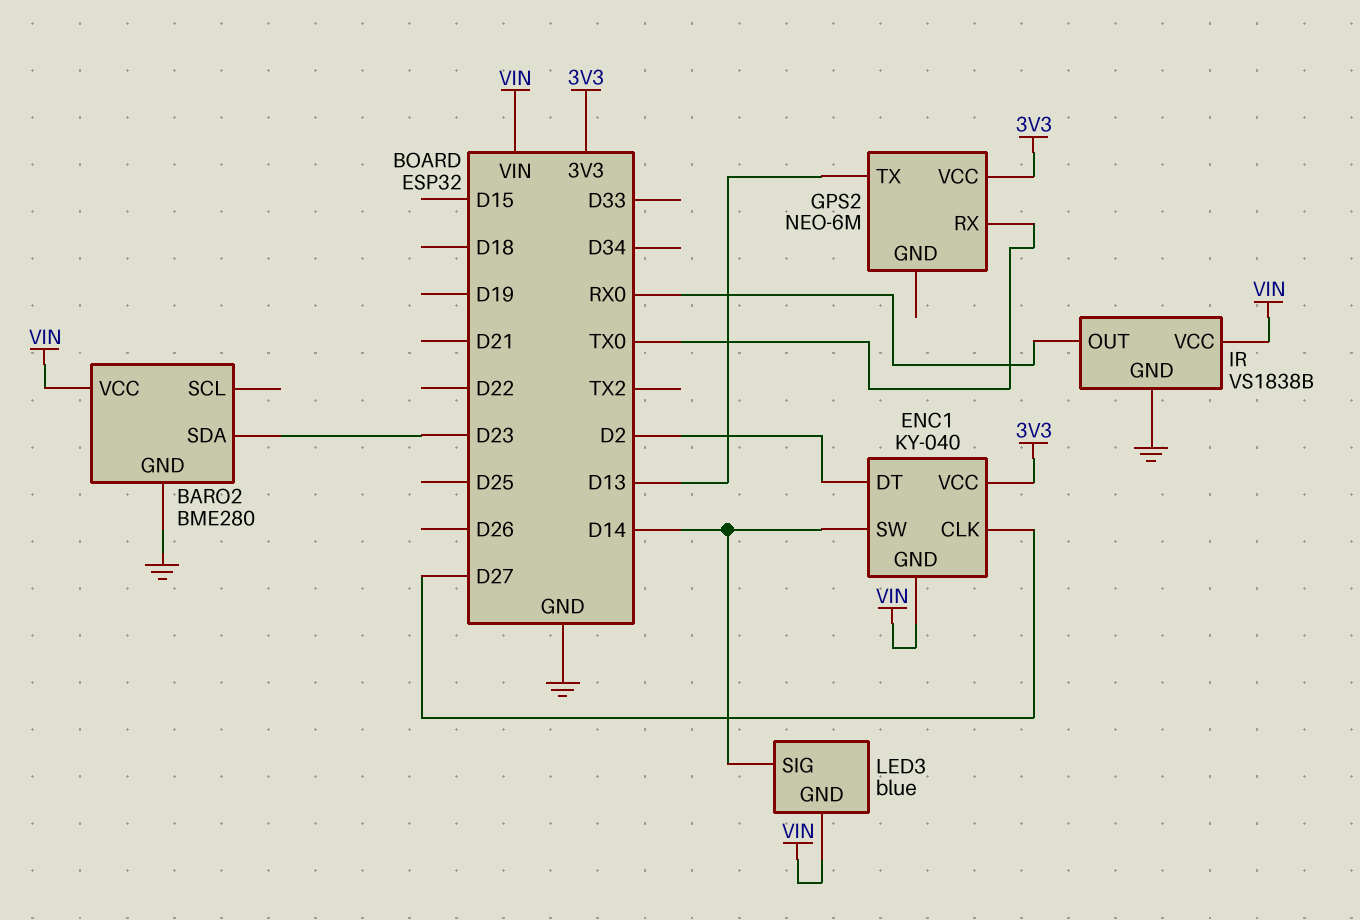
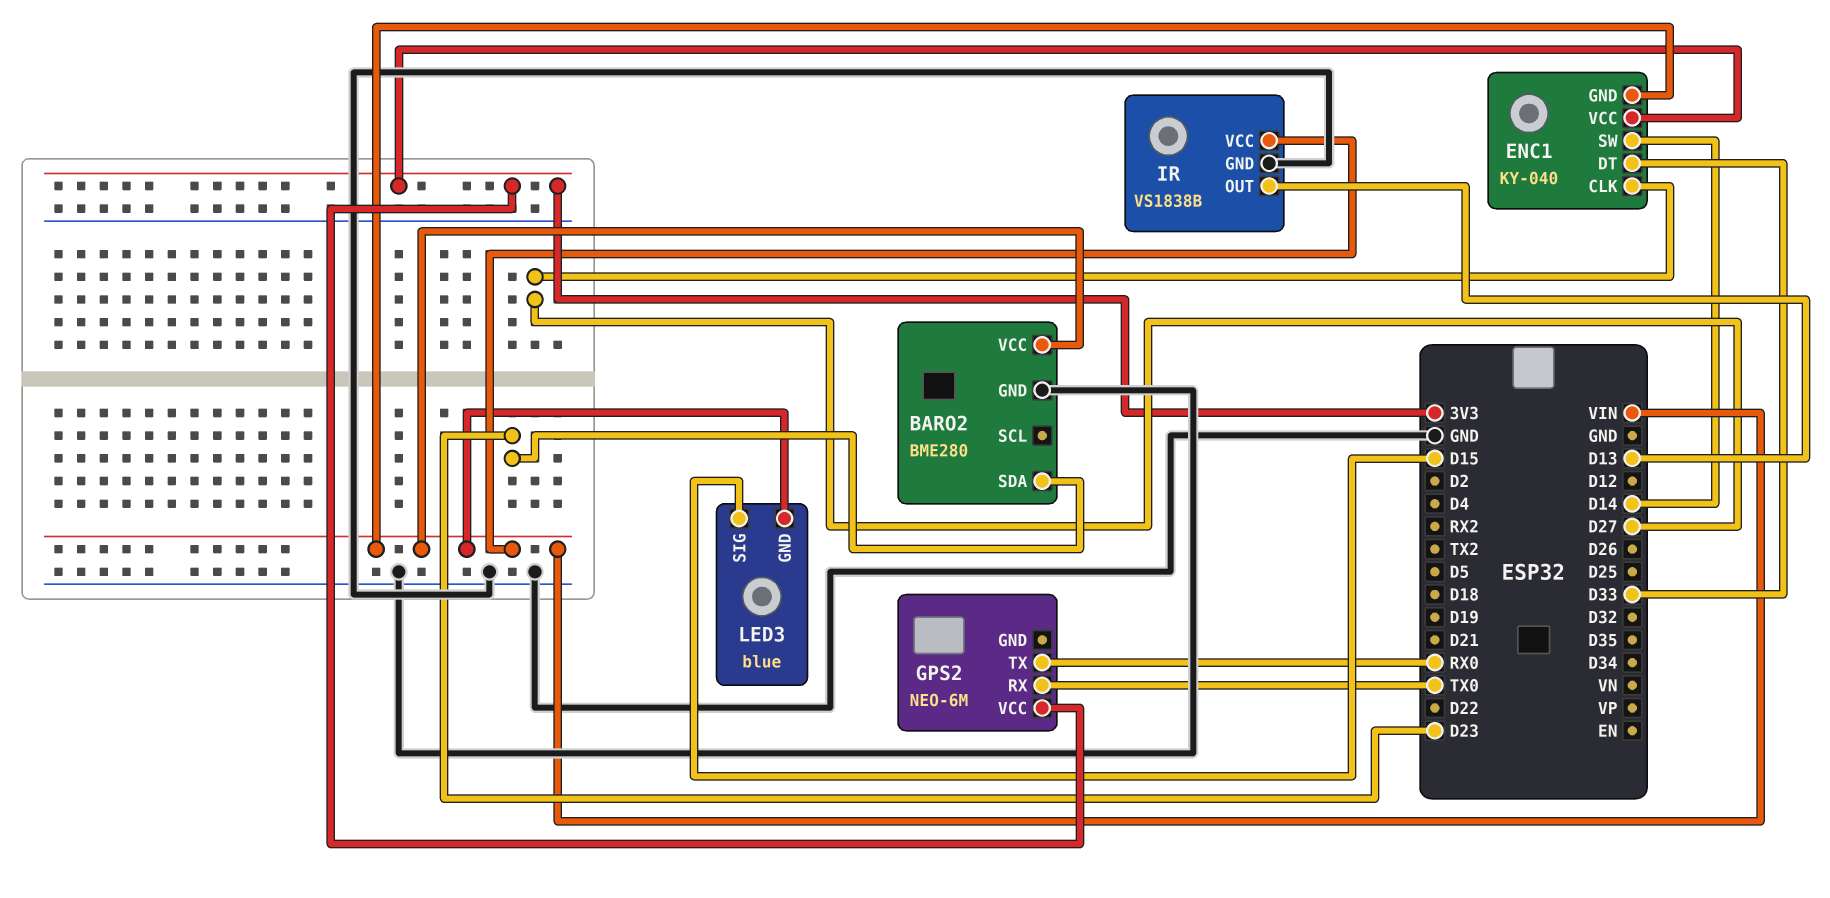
ENC1 pin DT: D2 -> D33
GPS2 pin TX: D13 -> RX0
IR pin OUT: RX0 -> D13
LED3 pin SIG: D14 -> D15

